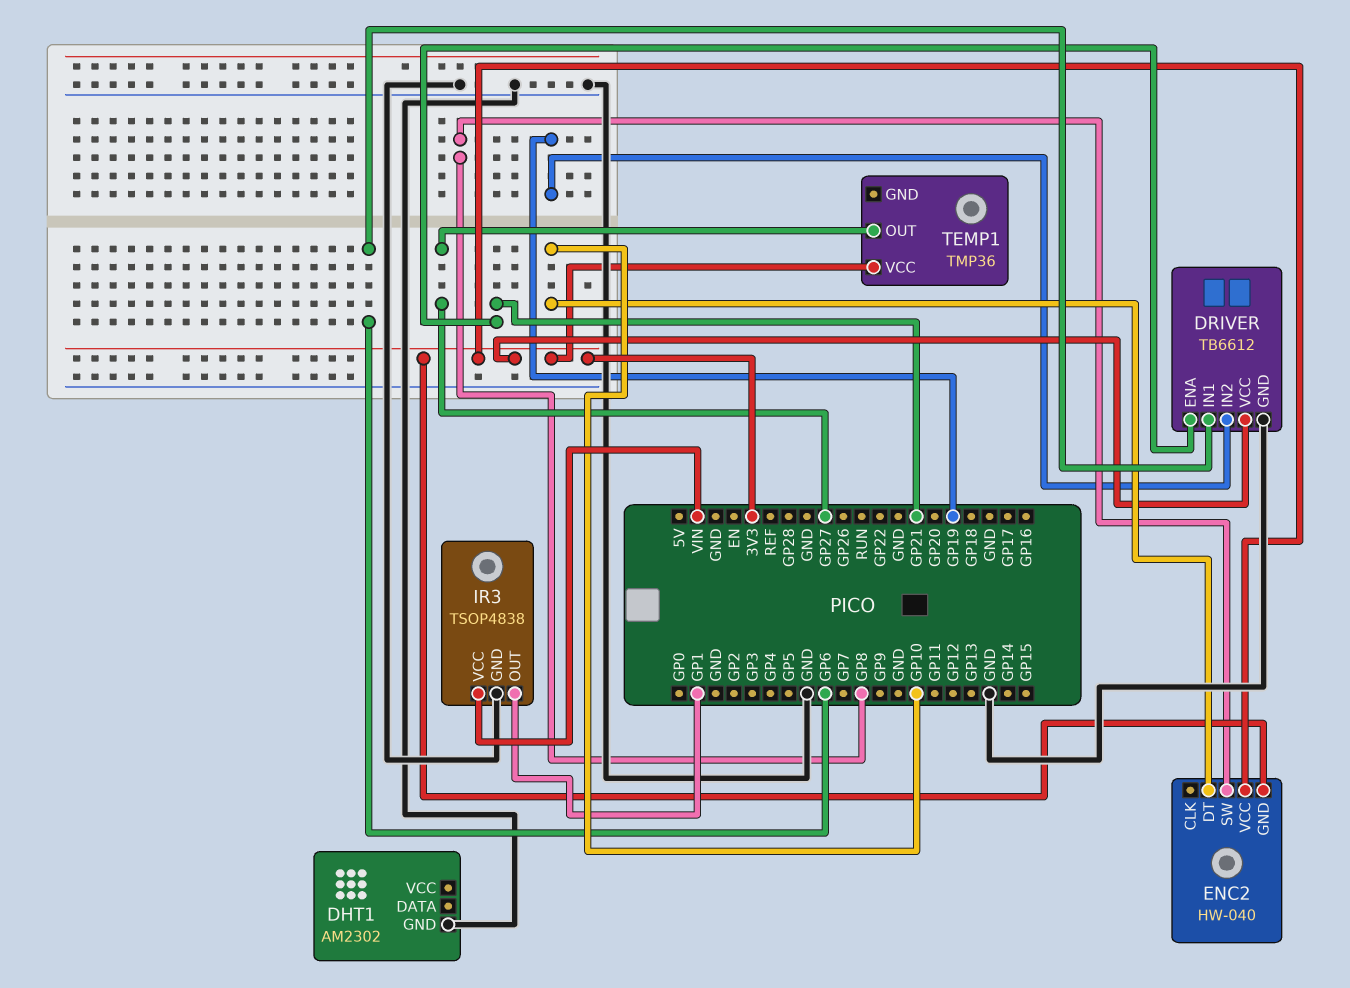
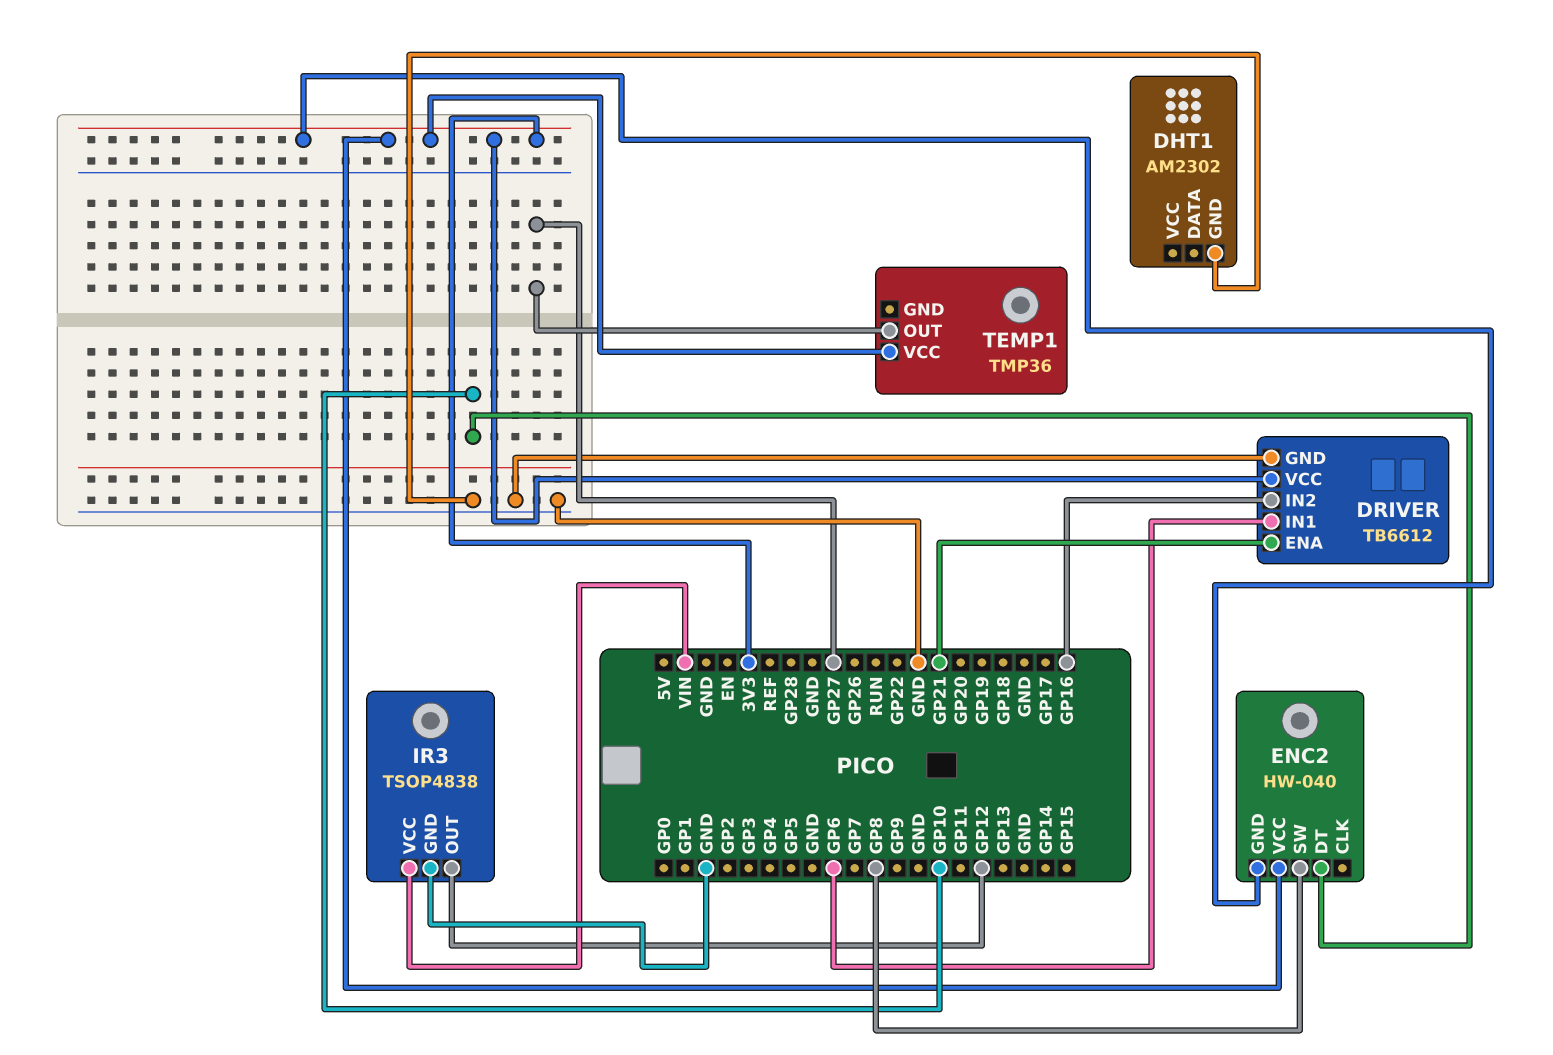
DRIVER pin IN2: GP19 -> GP16
IR3 pin OUT: GP1 -> GP12

